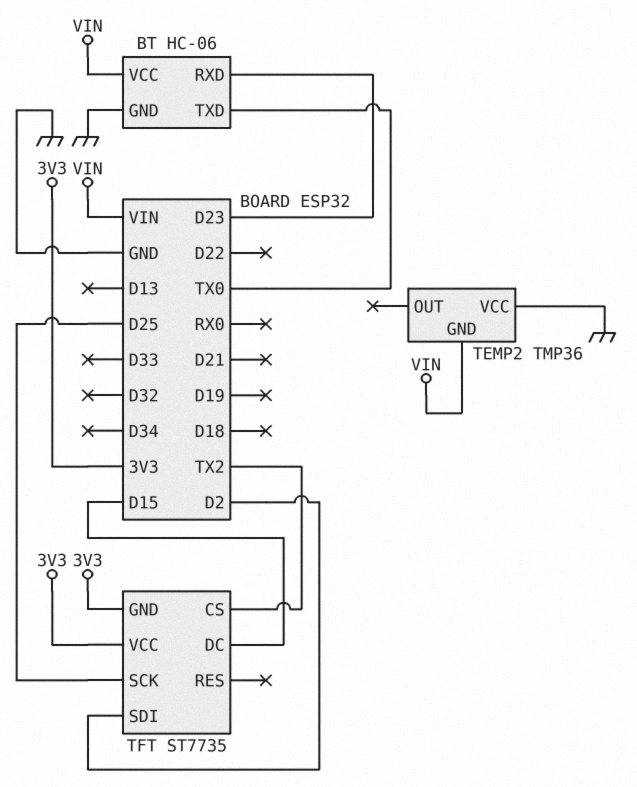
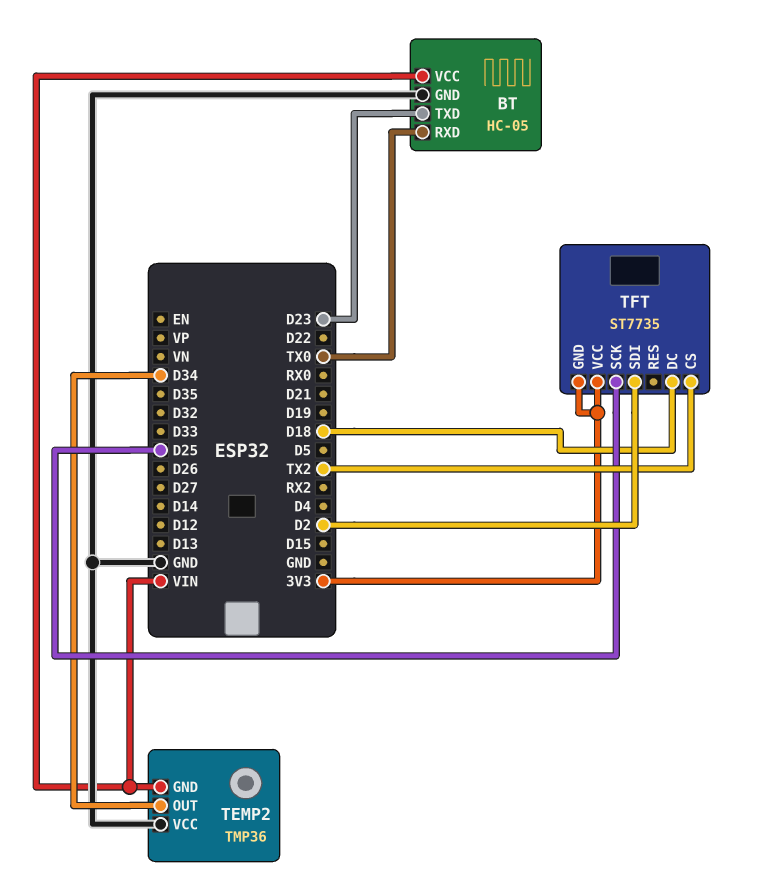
BT: HC-06 -> HC-05
BT pin RXD: D23 -> TX0
BT pin TXD: TX0 -> D23
TEMP2 pin OUT: none -> D34
TFT pin DC: D15 -> D18

